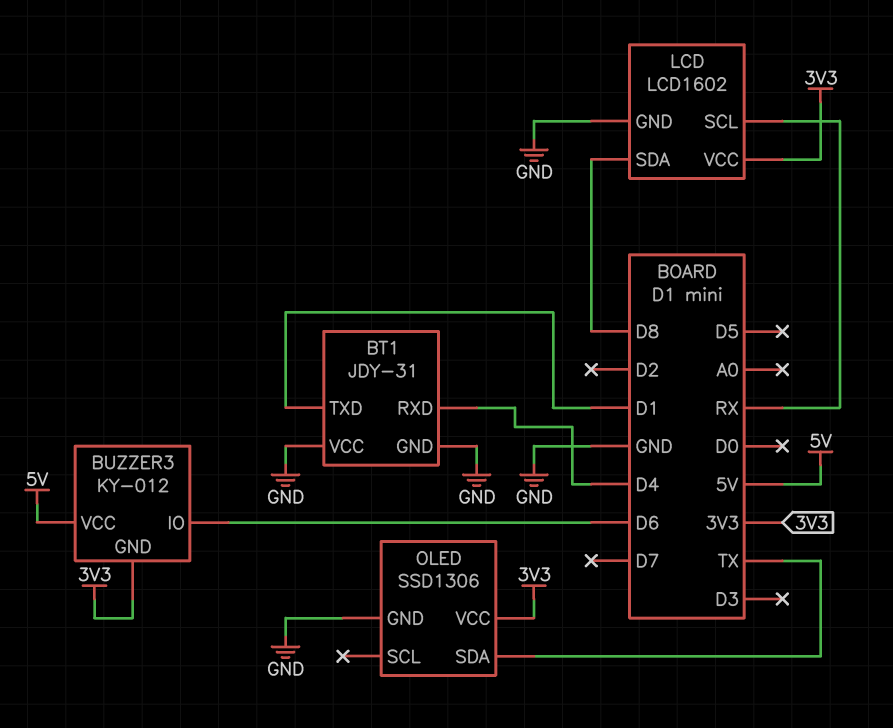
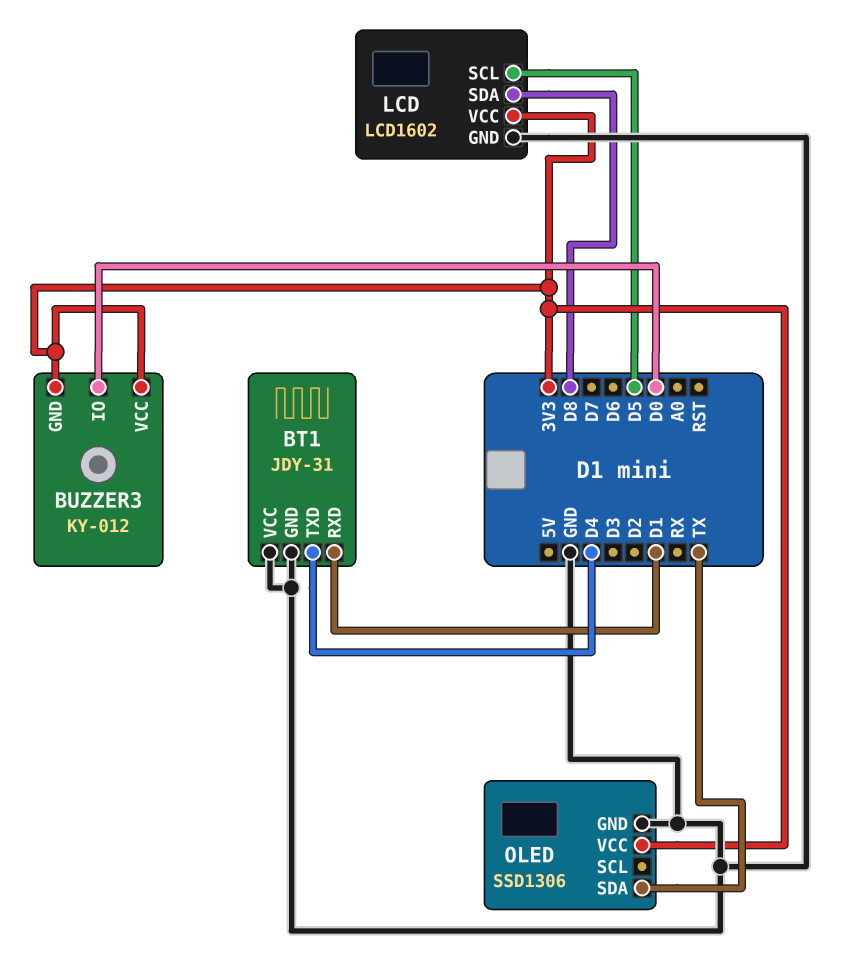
BT1 pin RXD: D4 -> D1
BT1 pin TXD: D1 -> D4
BUZZER3 pin IO: D6 -> D0
BUZZER3 pin VCC: 5V -> 3V3
LCD pin SCL: RX -> D5

